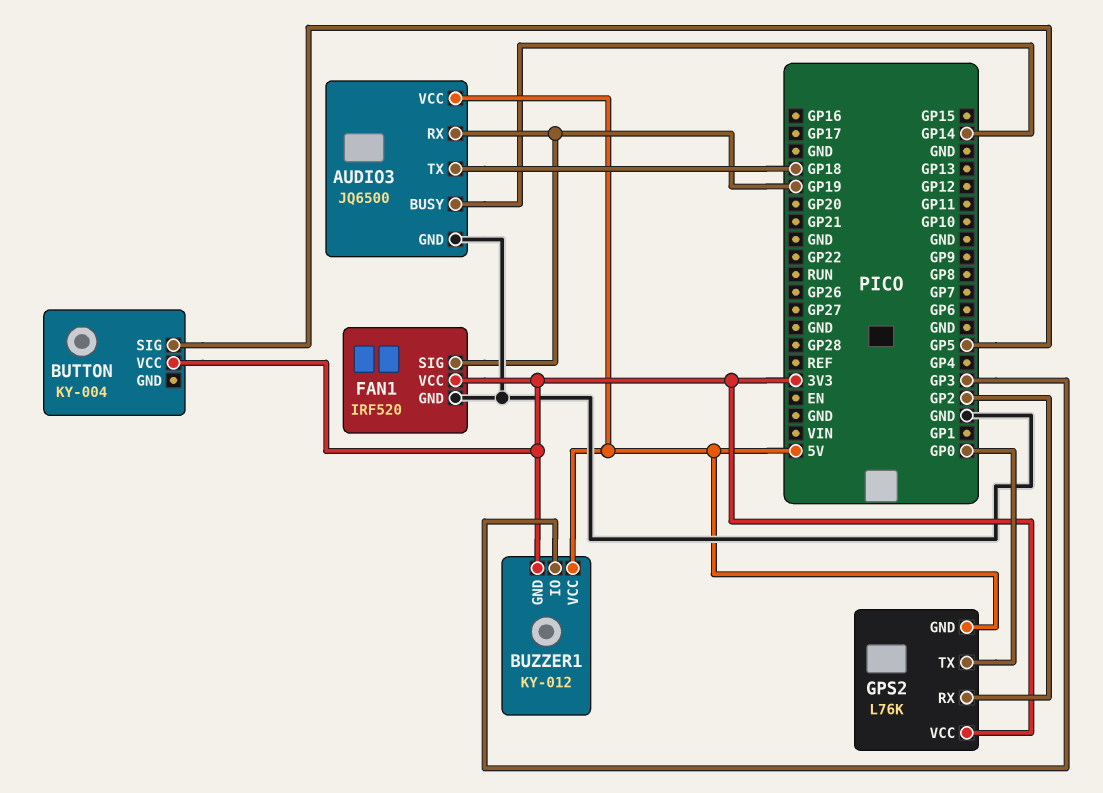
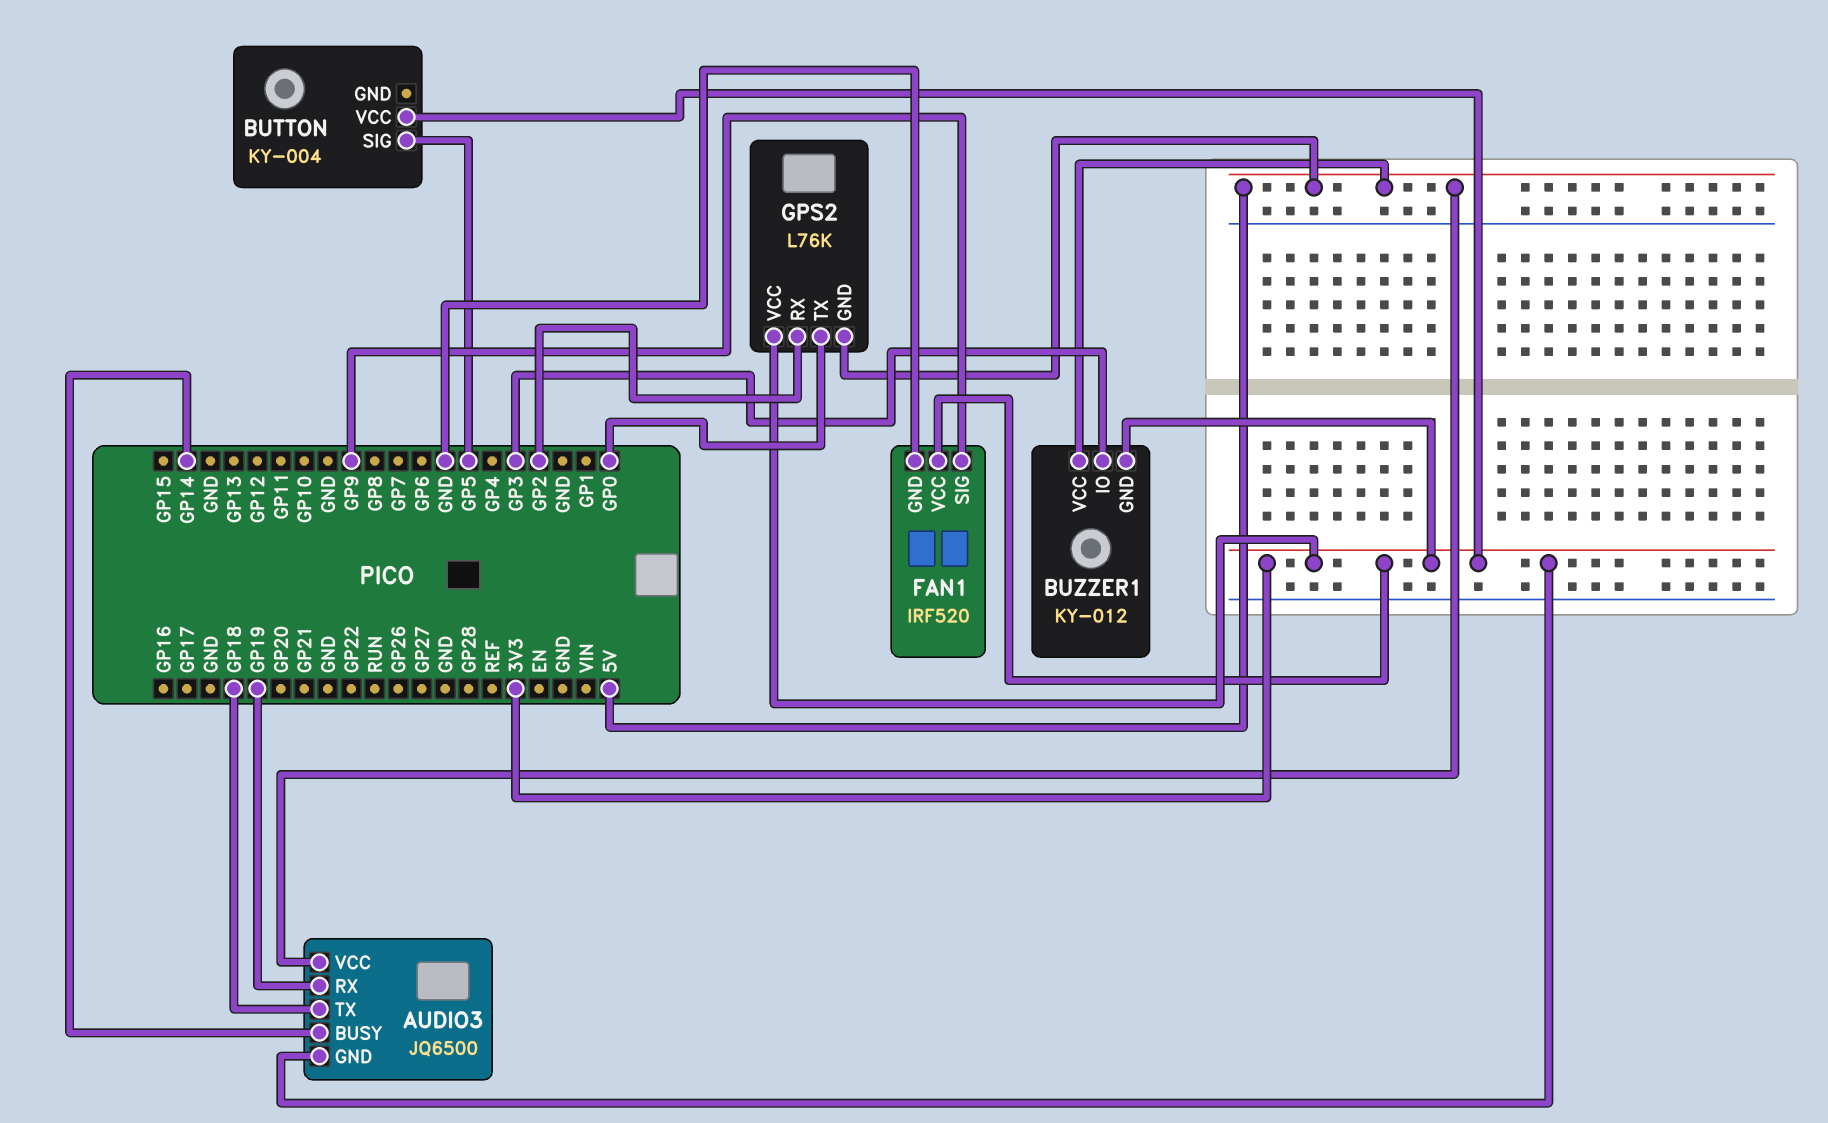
AUDIO3 pin GND: GND -> 3V3
FAN1 pin SIG: GP19 -> GP9

